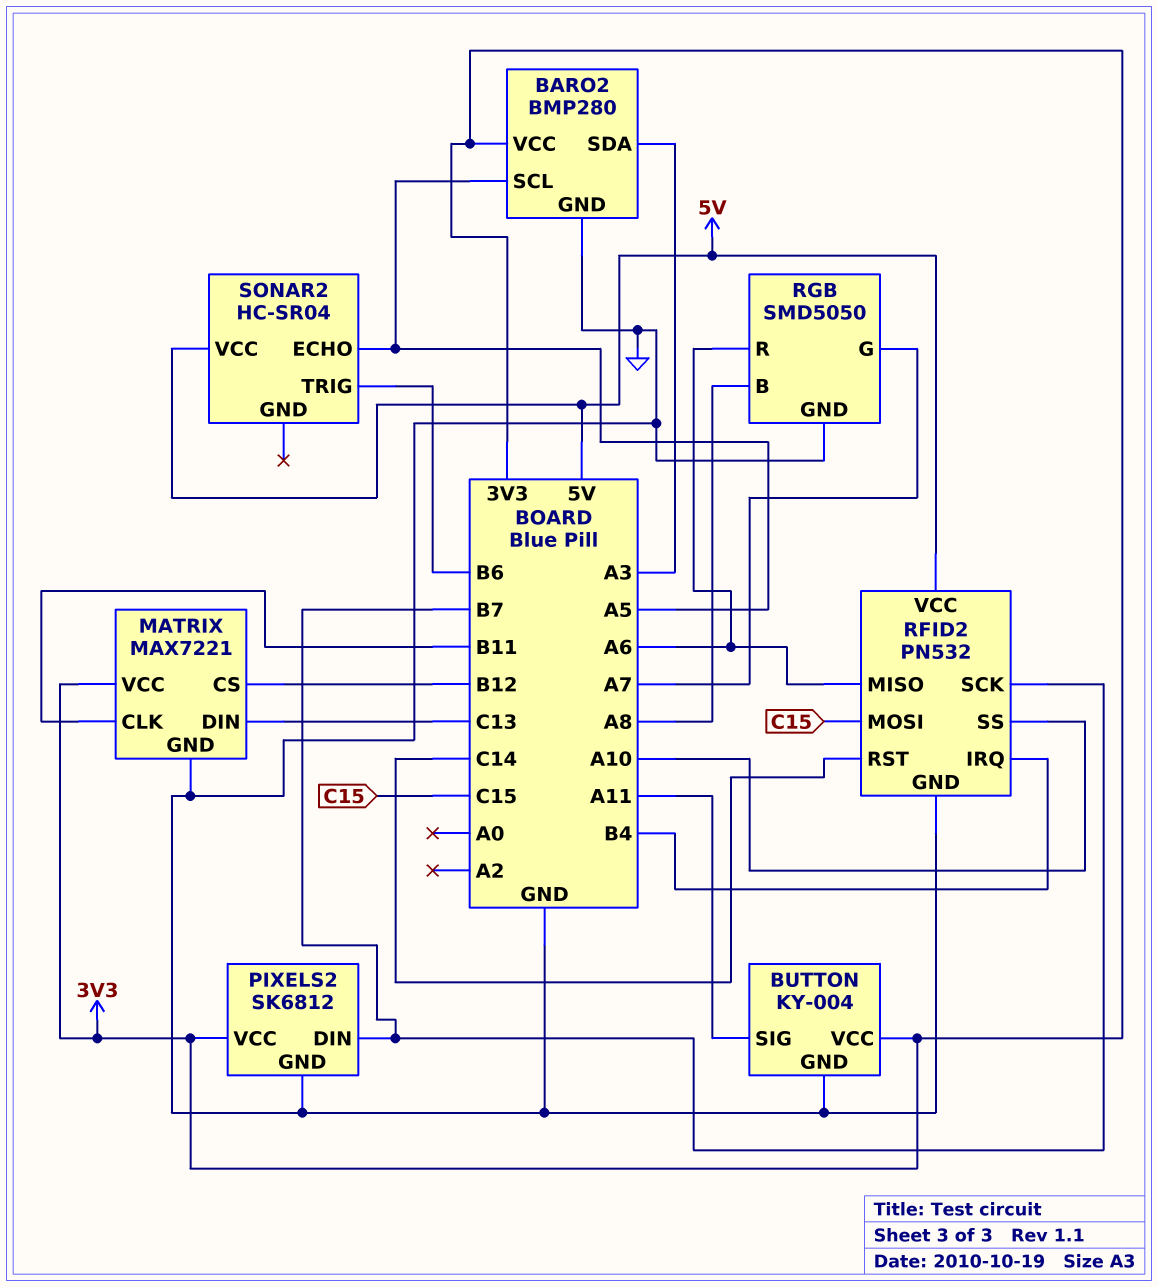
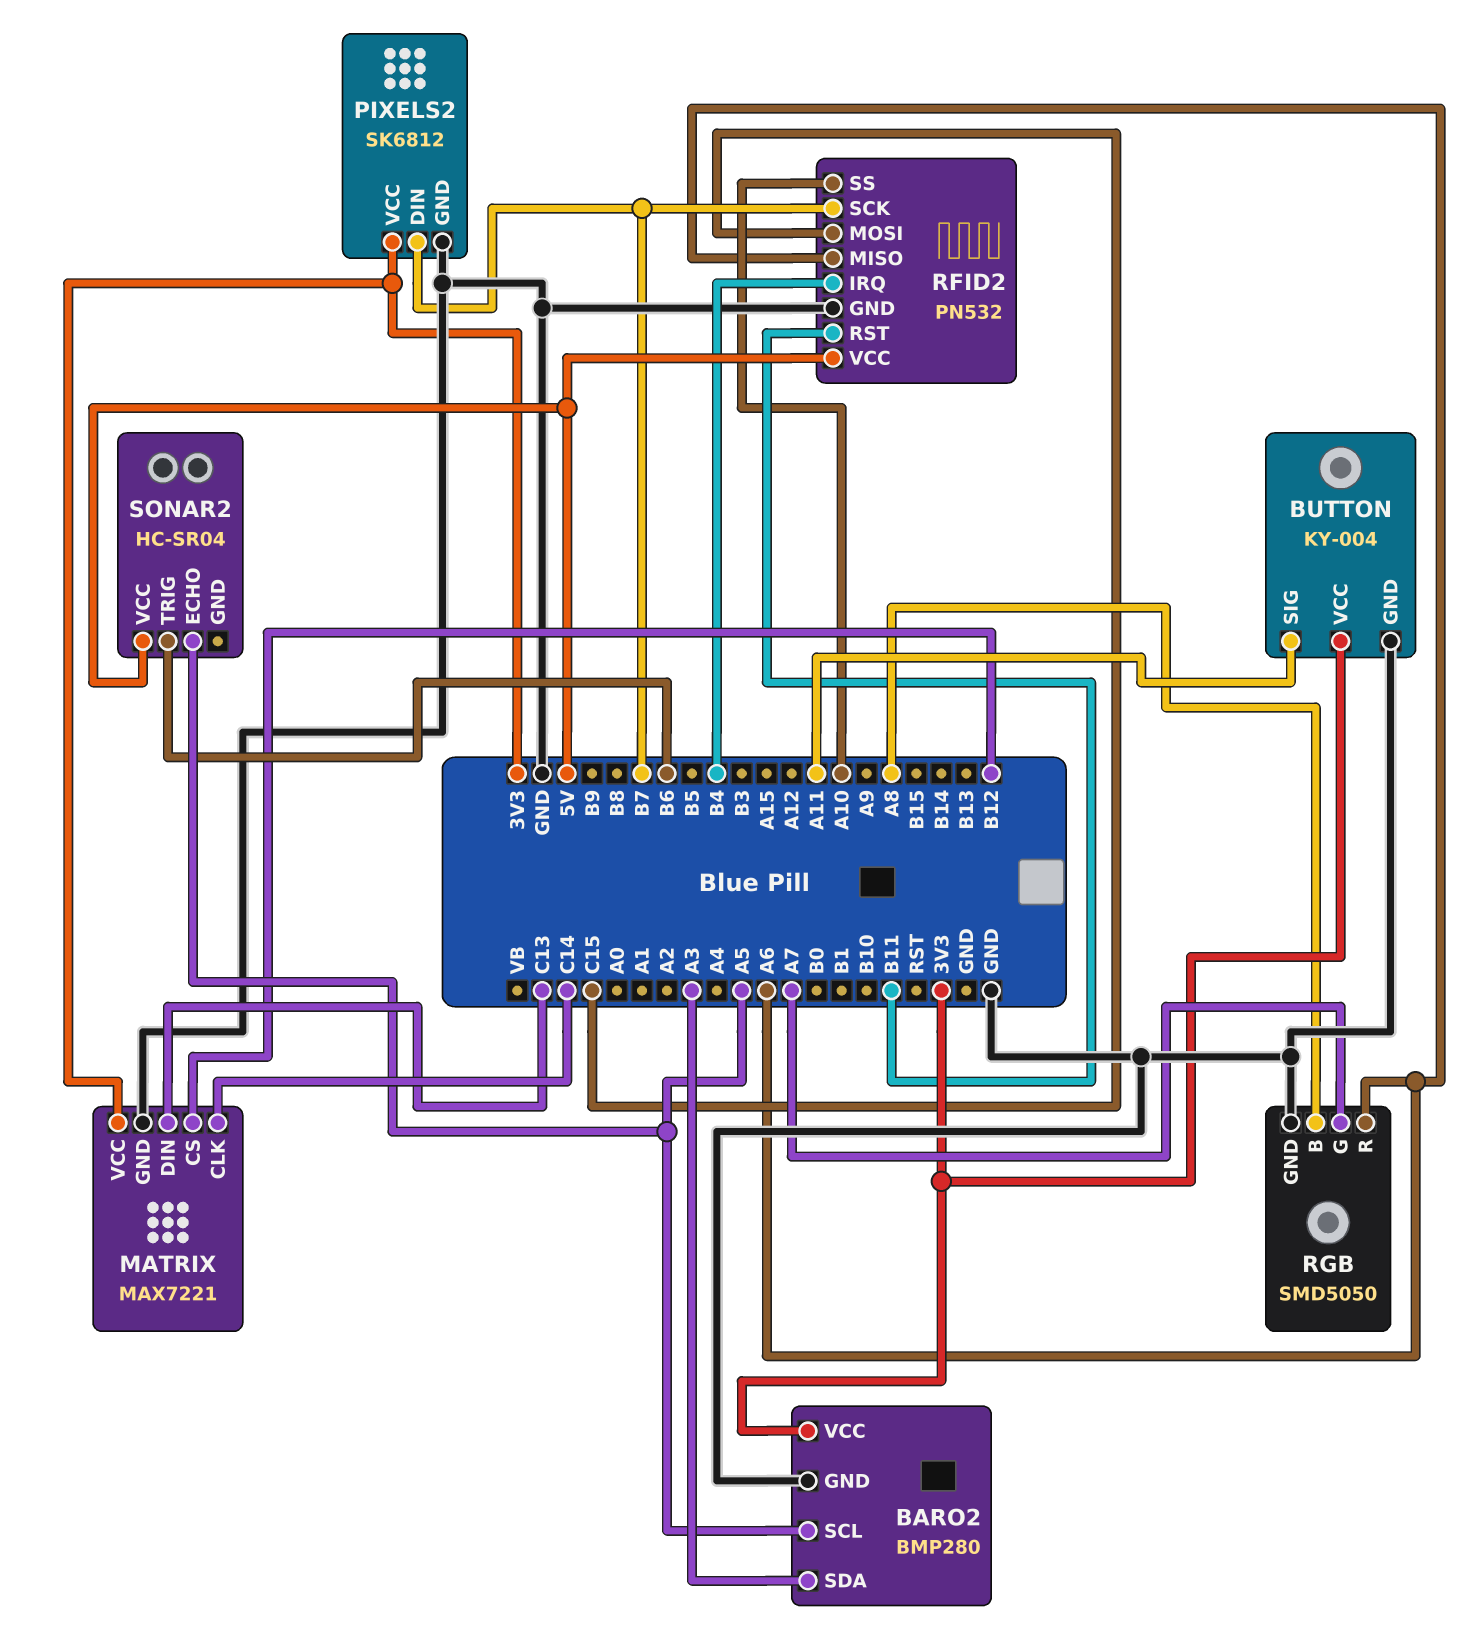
MATRIX pin CLK: B11 -> C14
RFID2 pin RST: C14 -> B11

